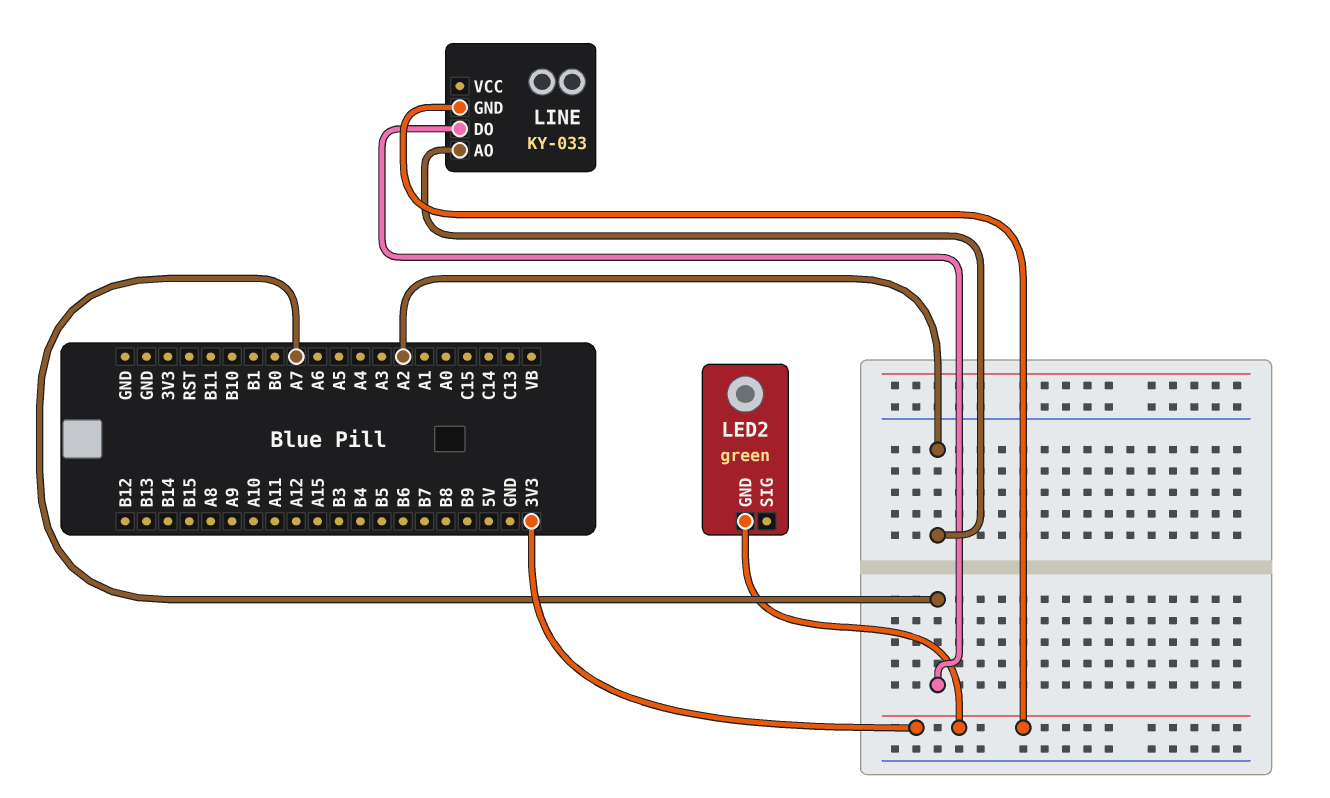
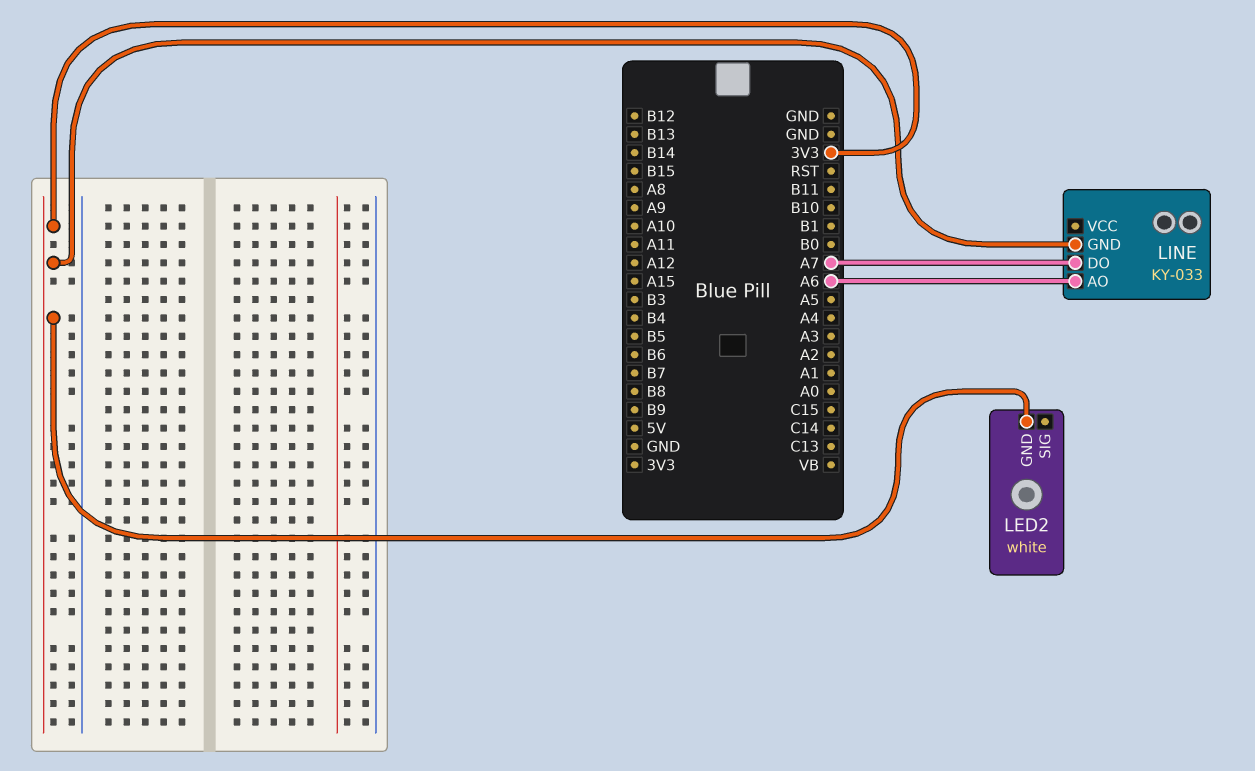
LED2: green -> white
LINE pin AO: A2 -> A6

